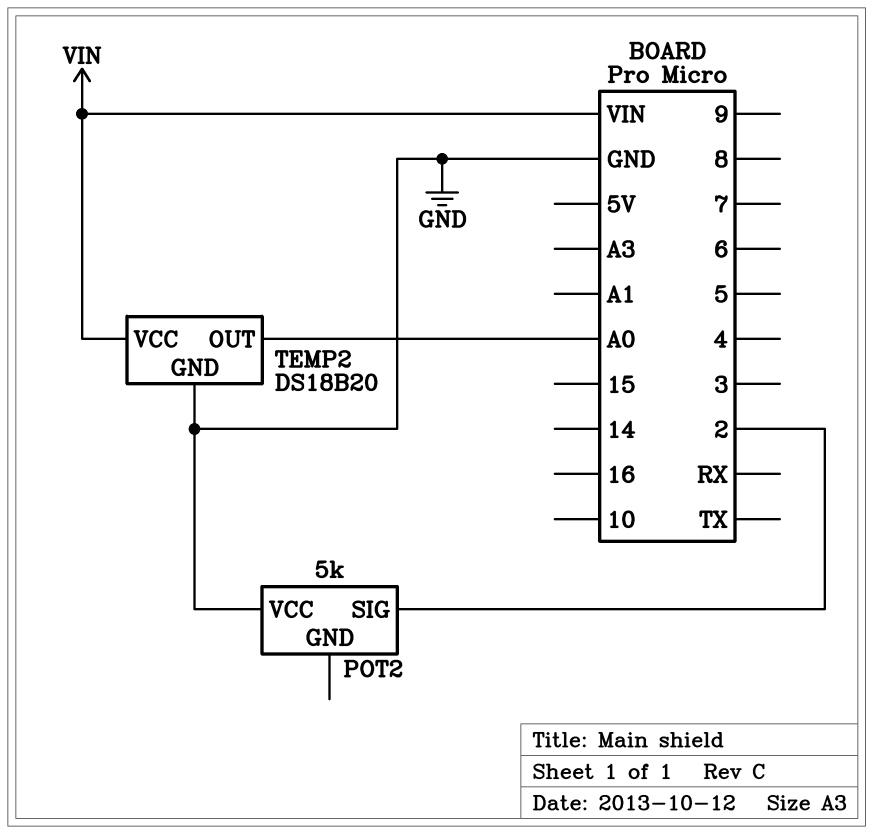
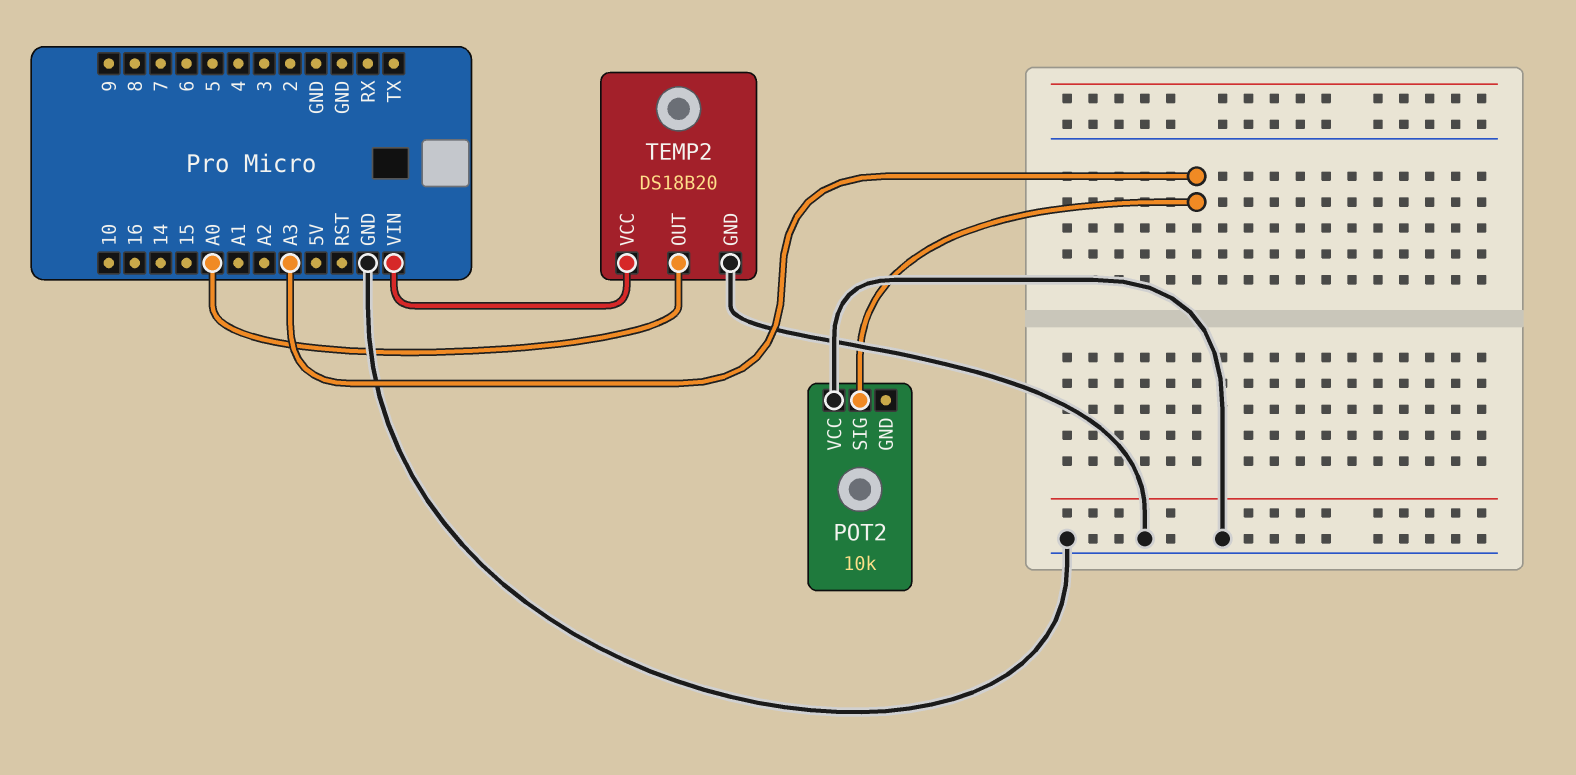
POT2: 5k -> 10k
POT2 pin SIG: 2 -> A3

